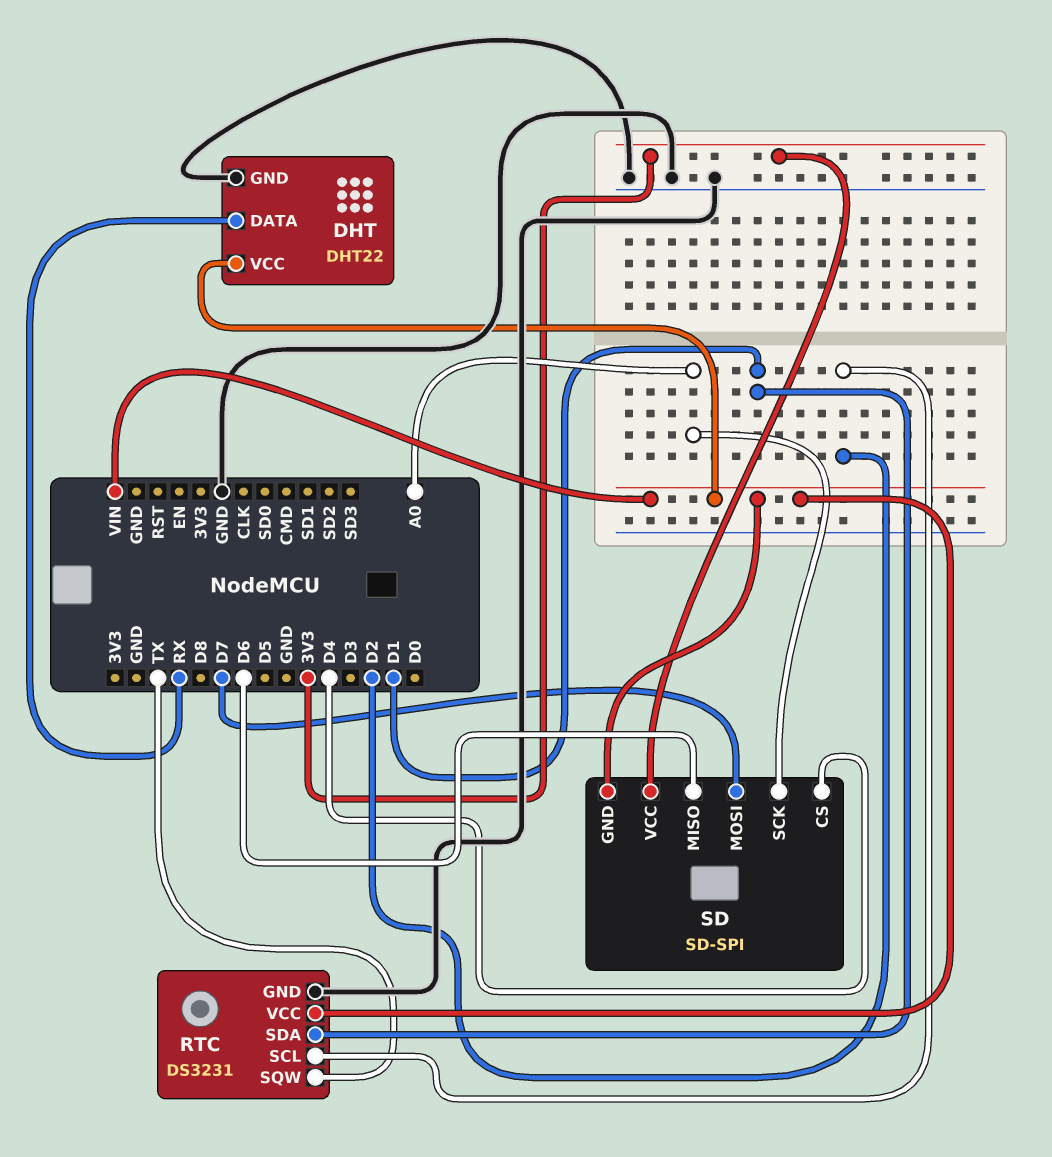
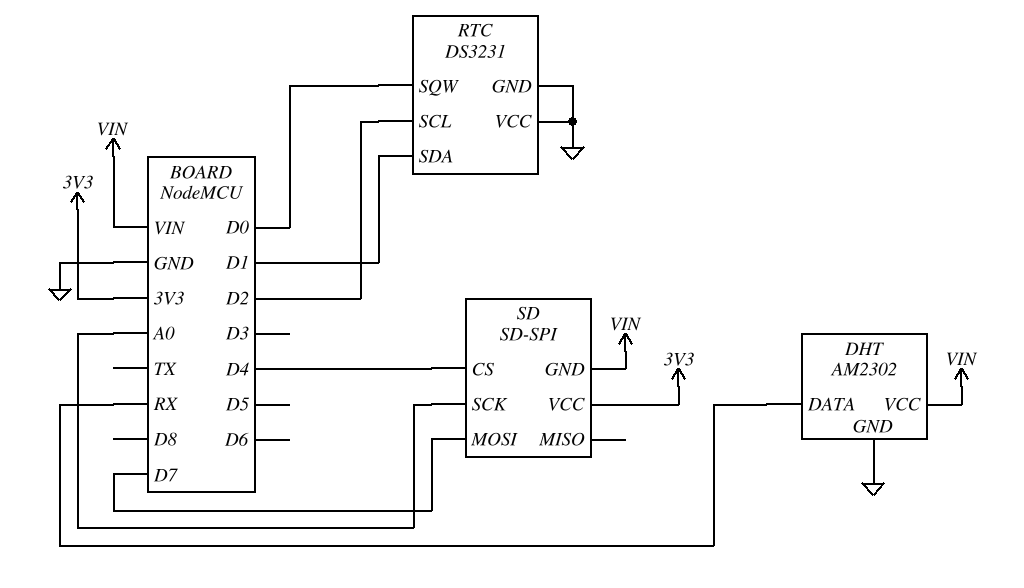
DHT: DHT22 -> AM2302
RTC pin SQW: TX -> D0
RTC pin VCC: VIN -> GND
SD pin MISO: D6 -> none

